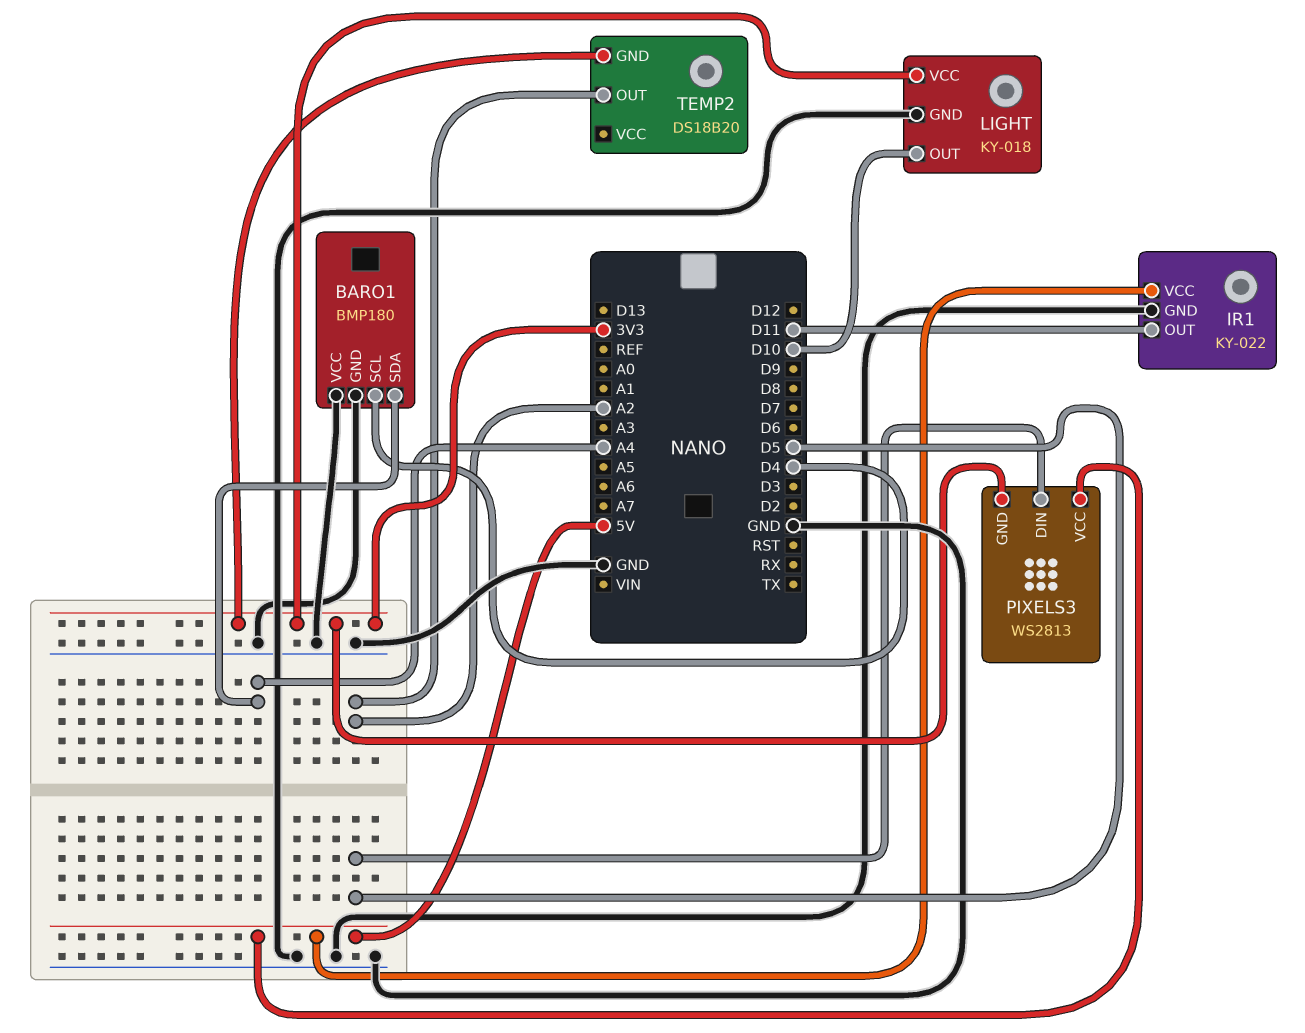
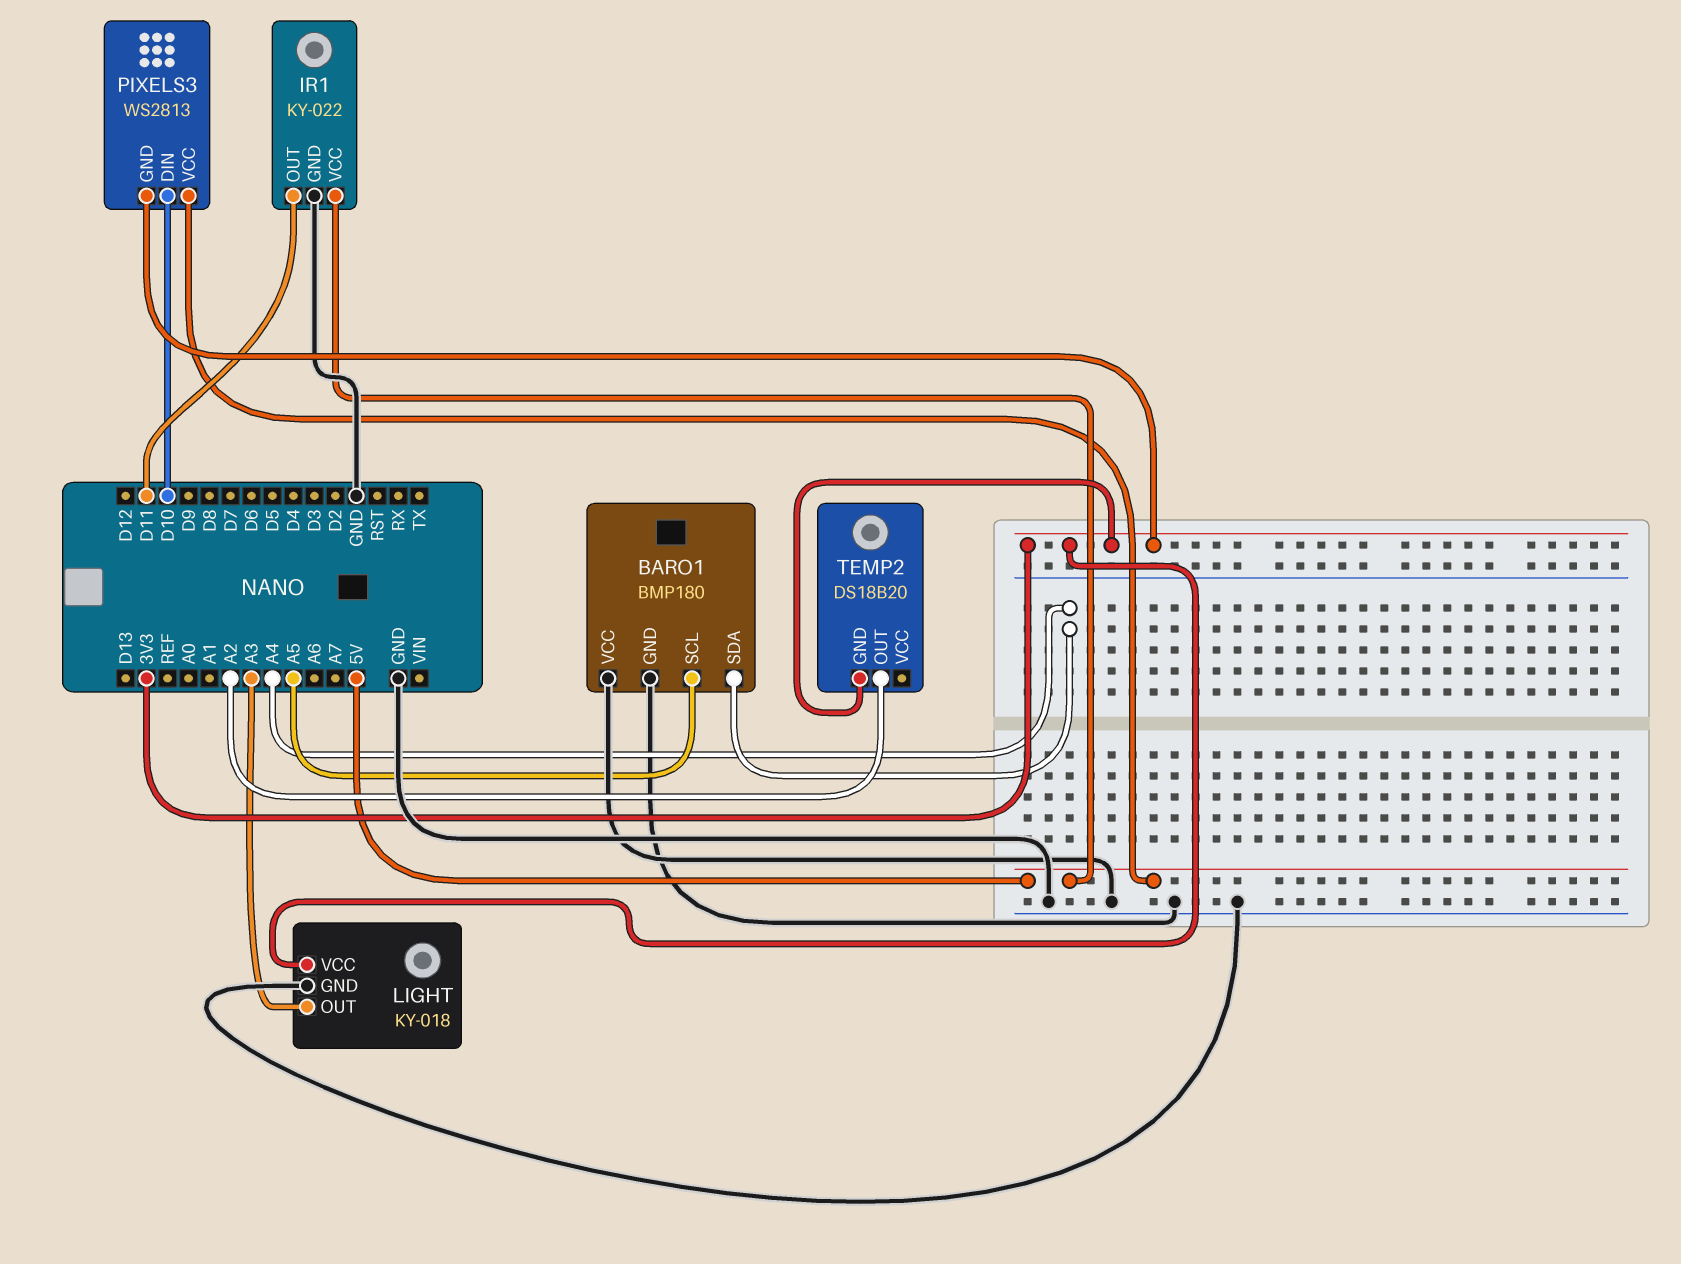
BARO1 pin SCL: D4 -> A5
LIGHT pin OUT: D10 -> A3
PIXELS3 pin DIN: D5 -> D10

